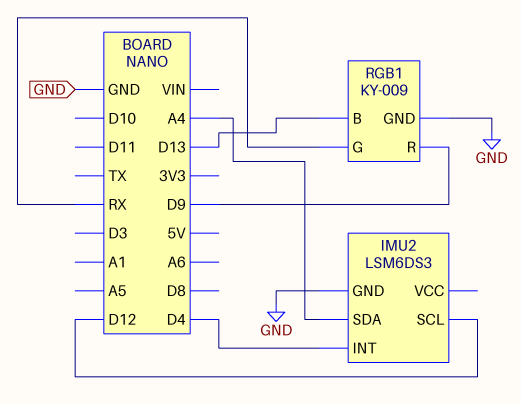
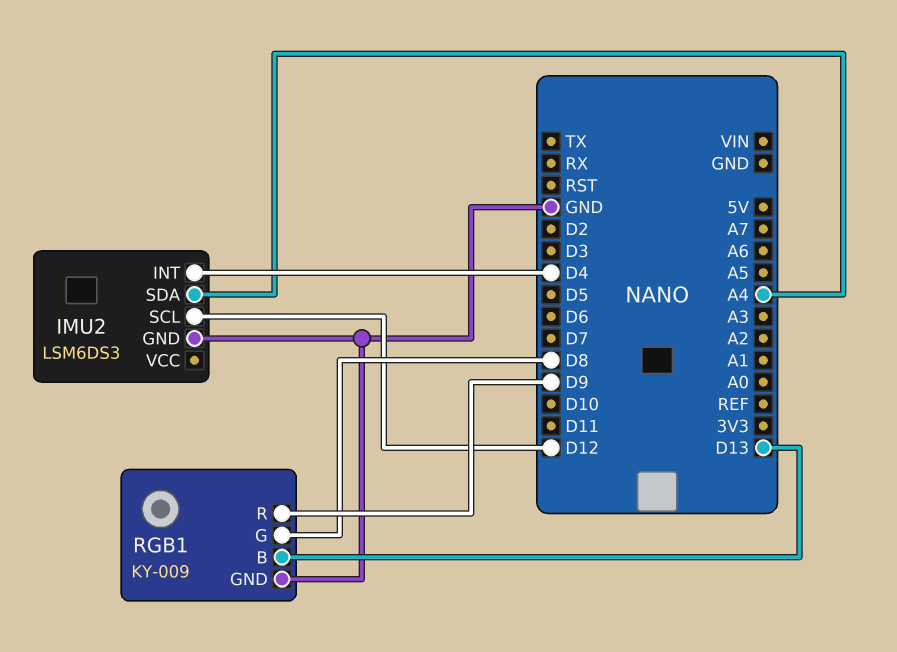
RGB1 pin G: RX -> D8

